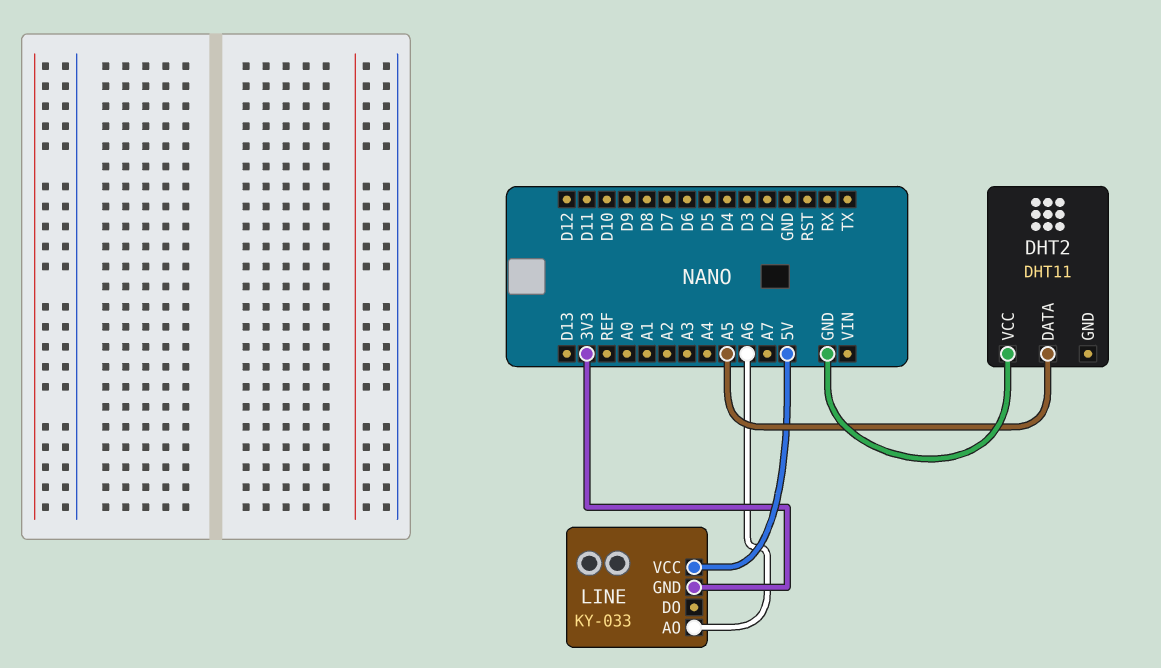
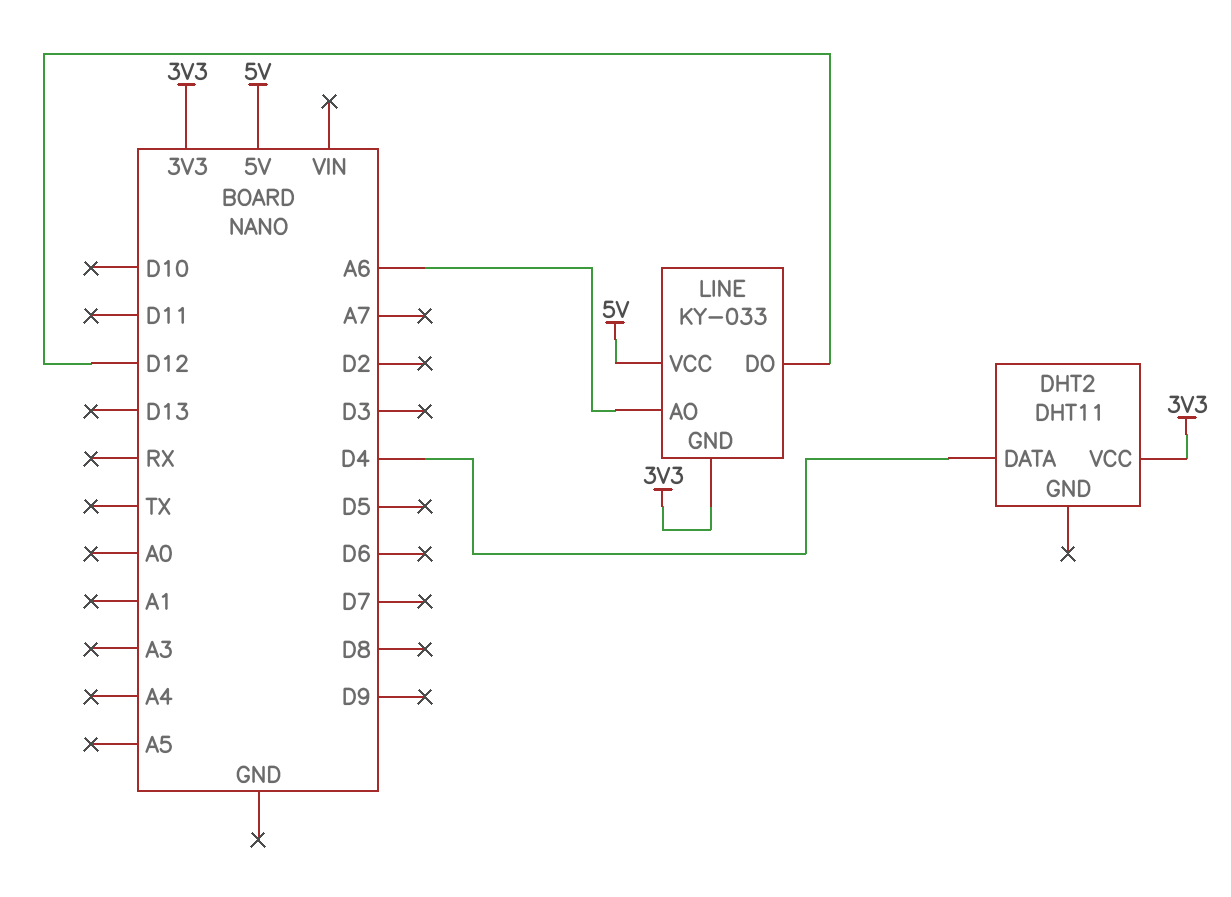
DHT2 pin DATA: A5 -> D4
DHT2 pin VCC: GND -> 3V3
LINE pin DO: none -> D12

